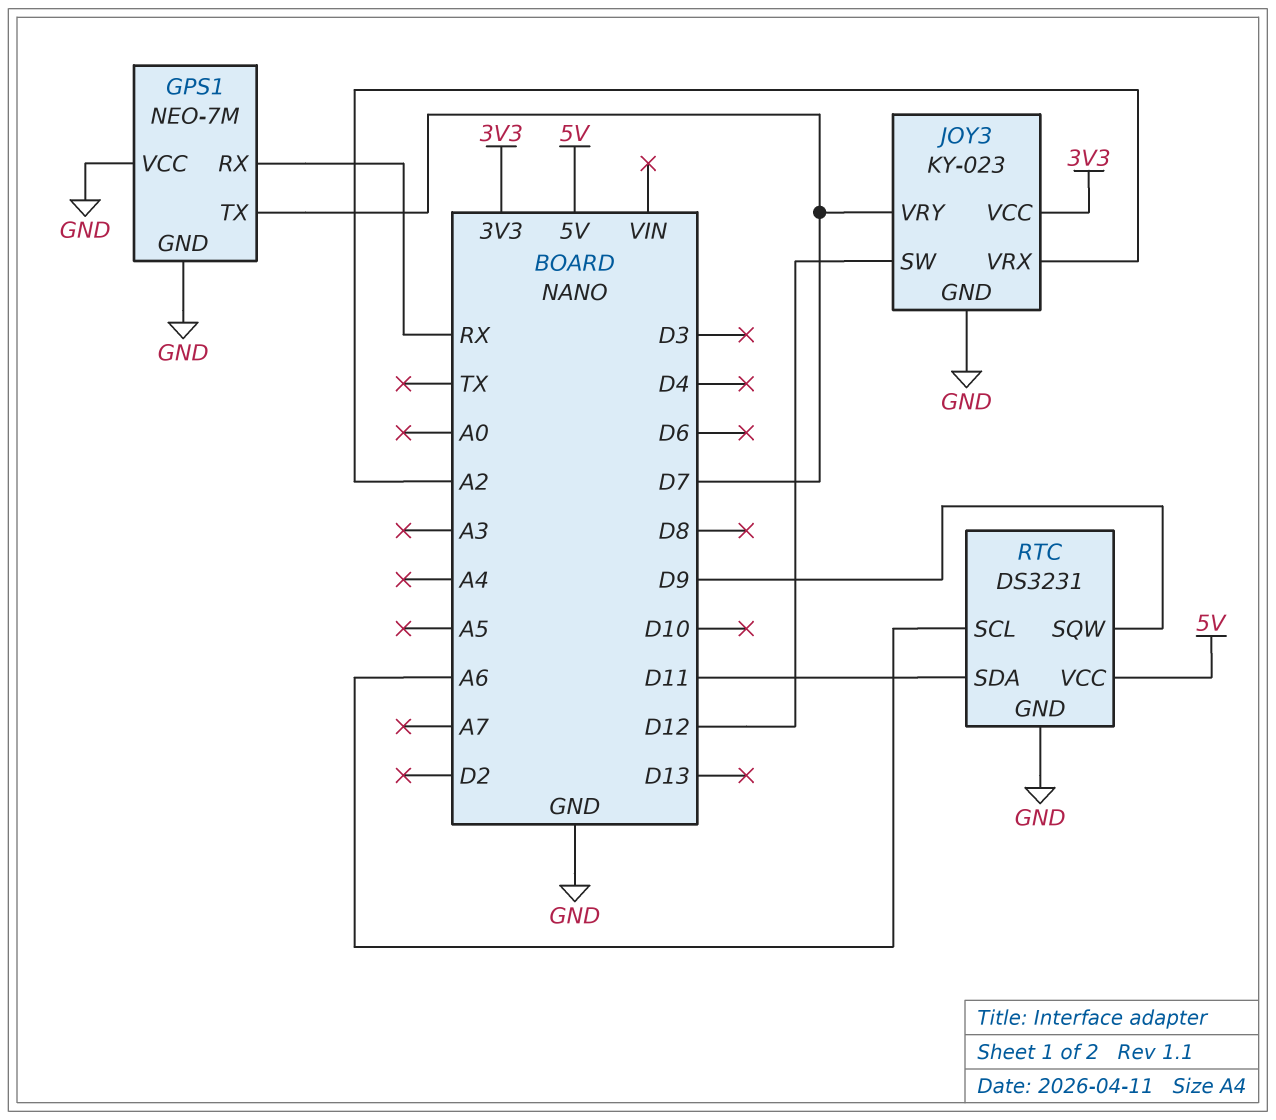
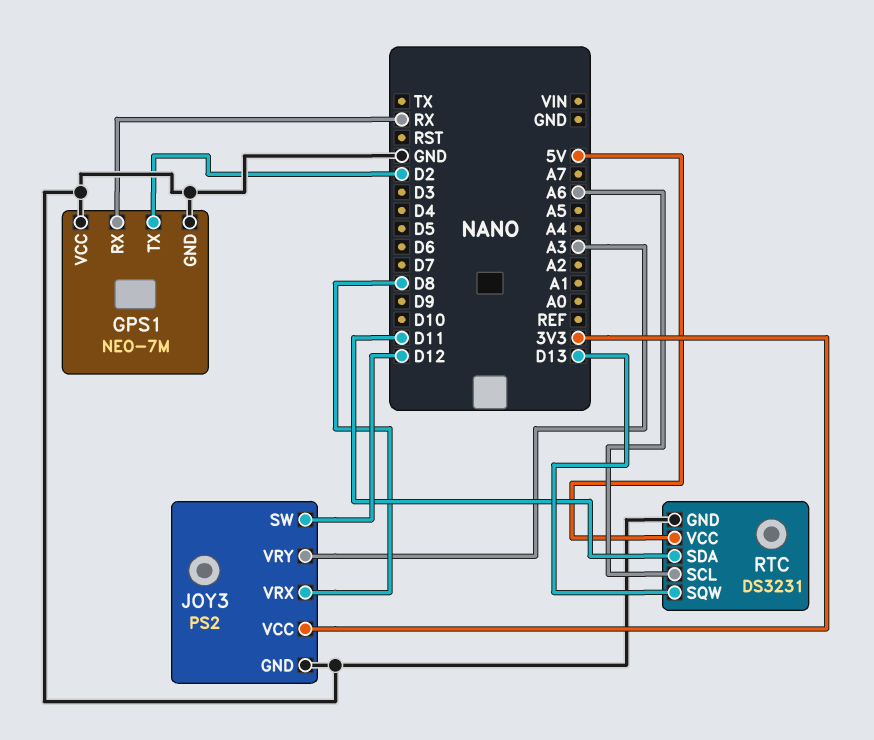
GPS1 pin TX: D7 -> D2
JOY3: KY-023 -> PS2
JOY3 pin VRX: A2 -> D8
JOY3 pin VRY: D7 -> A3
RTC pin SQW: D9 -> D13

